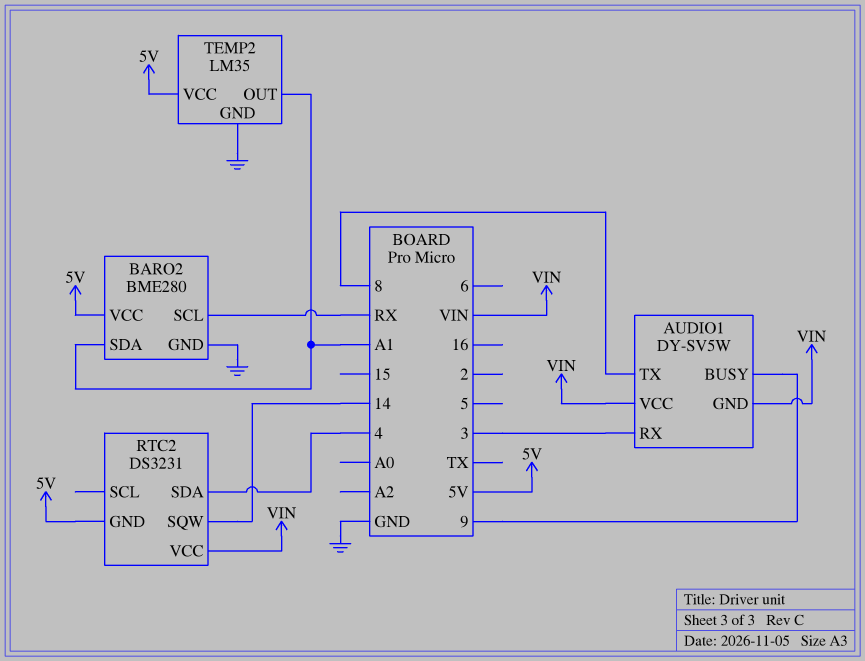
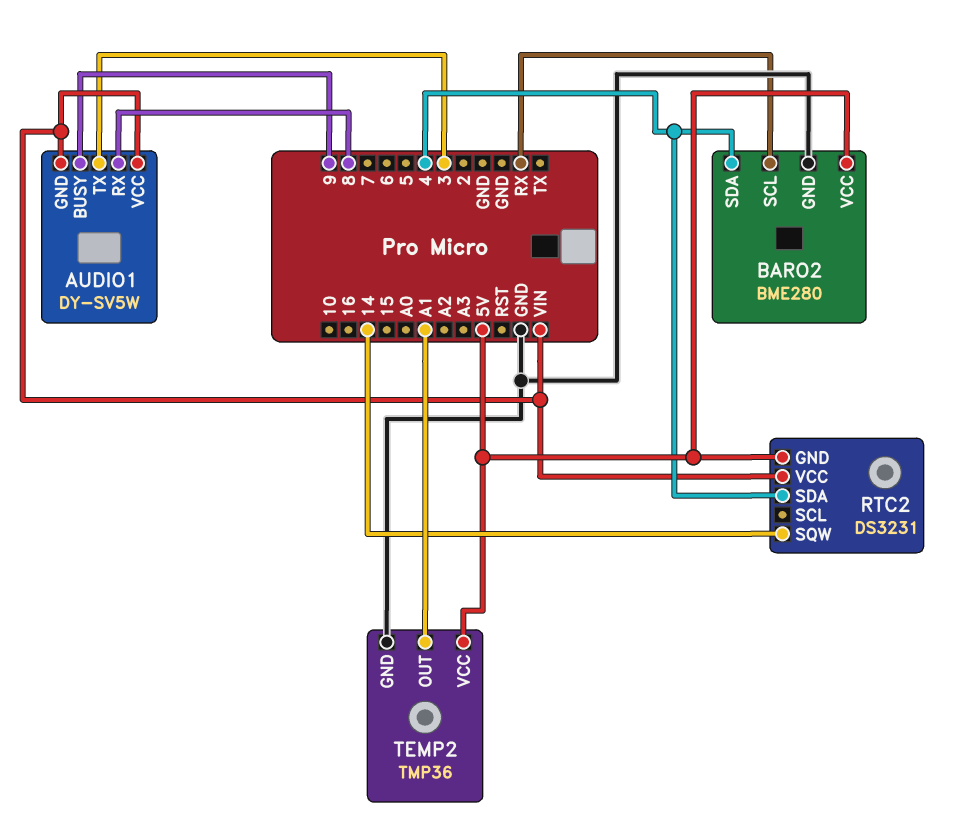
AUDIO1 pin RX: 3 -> 8
AUDIO1 pin TX: 8 -> 3
BARO2 pin SDA: A1 -> 4
TEMP2: LM35 -> TMP36

